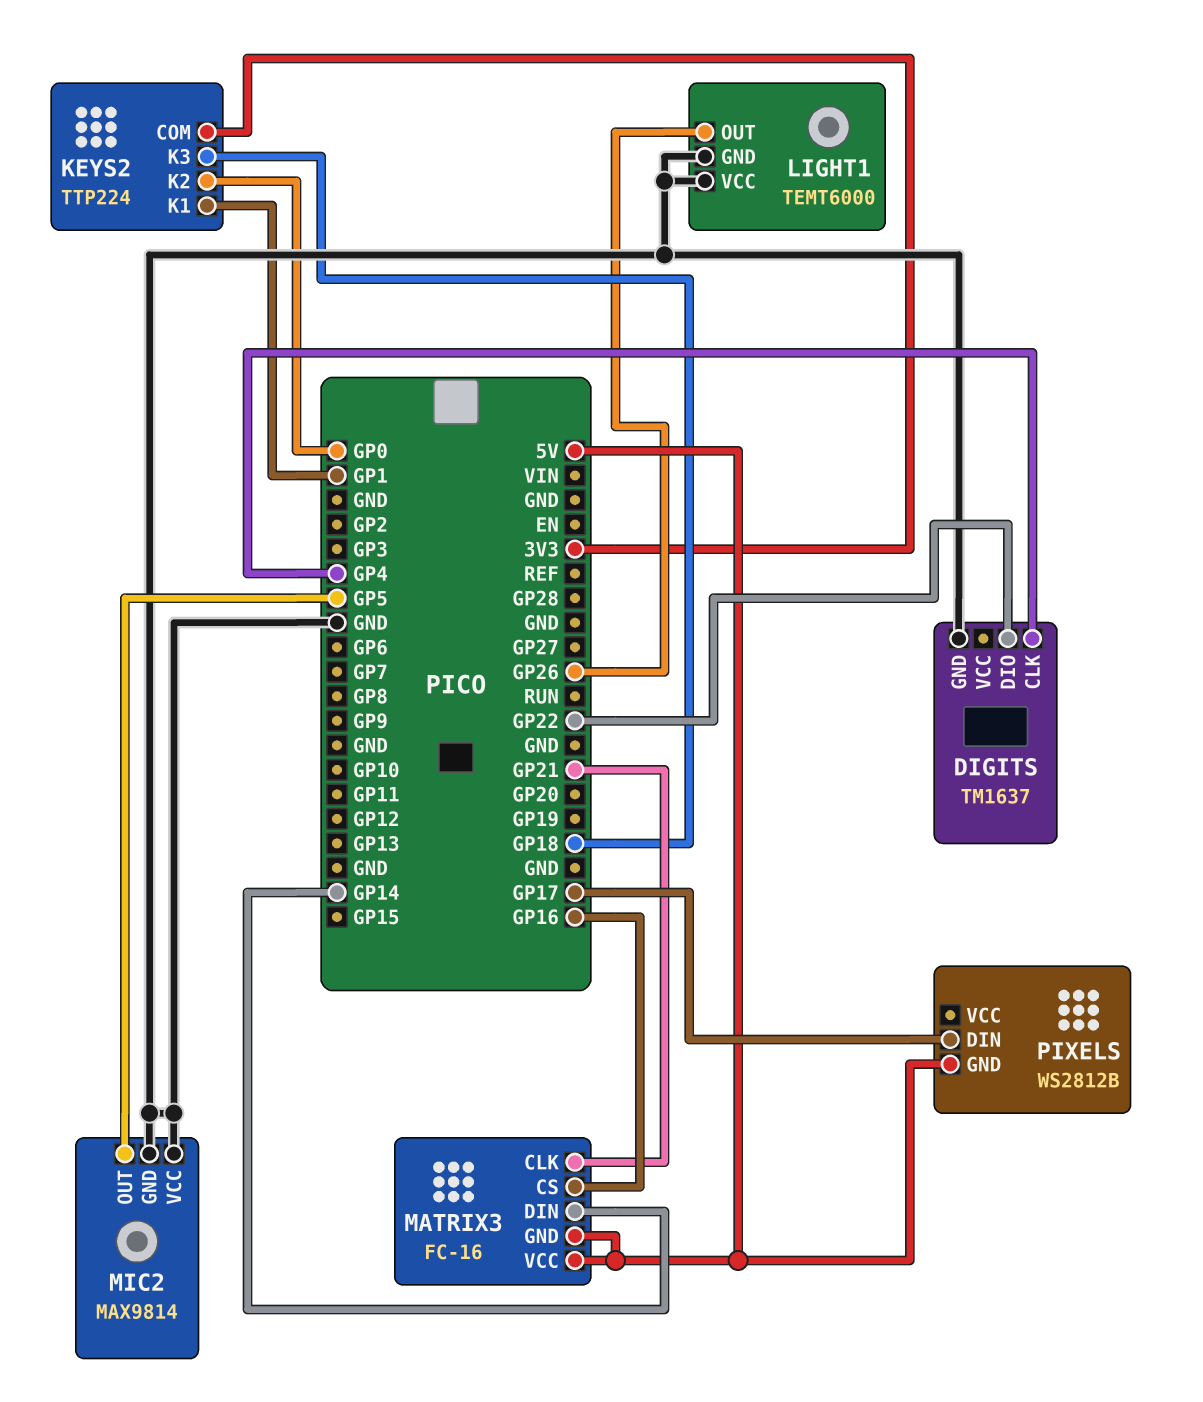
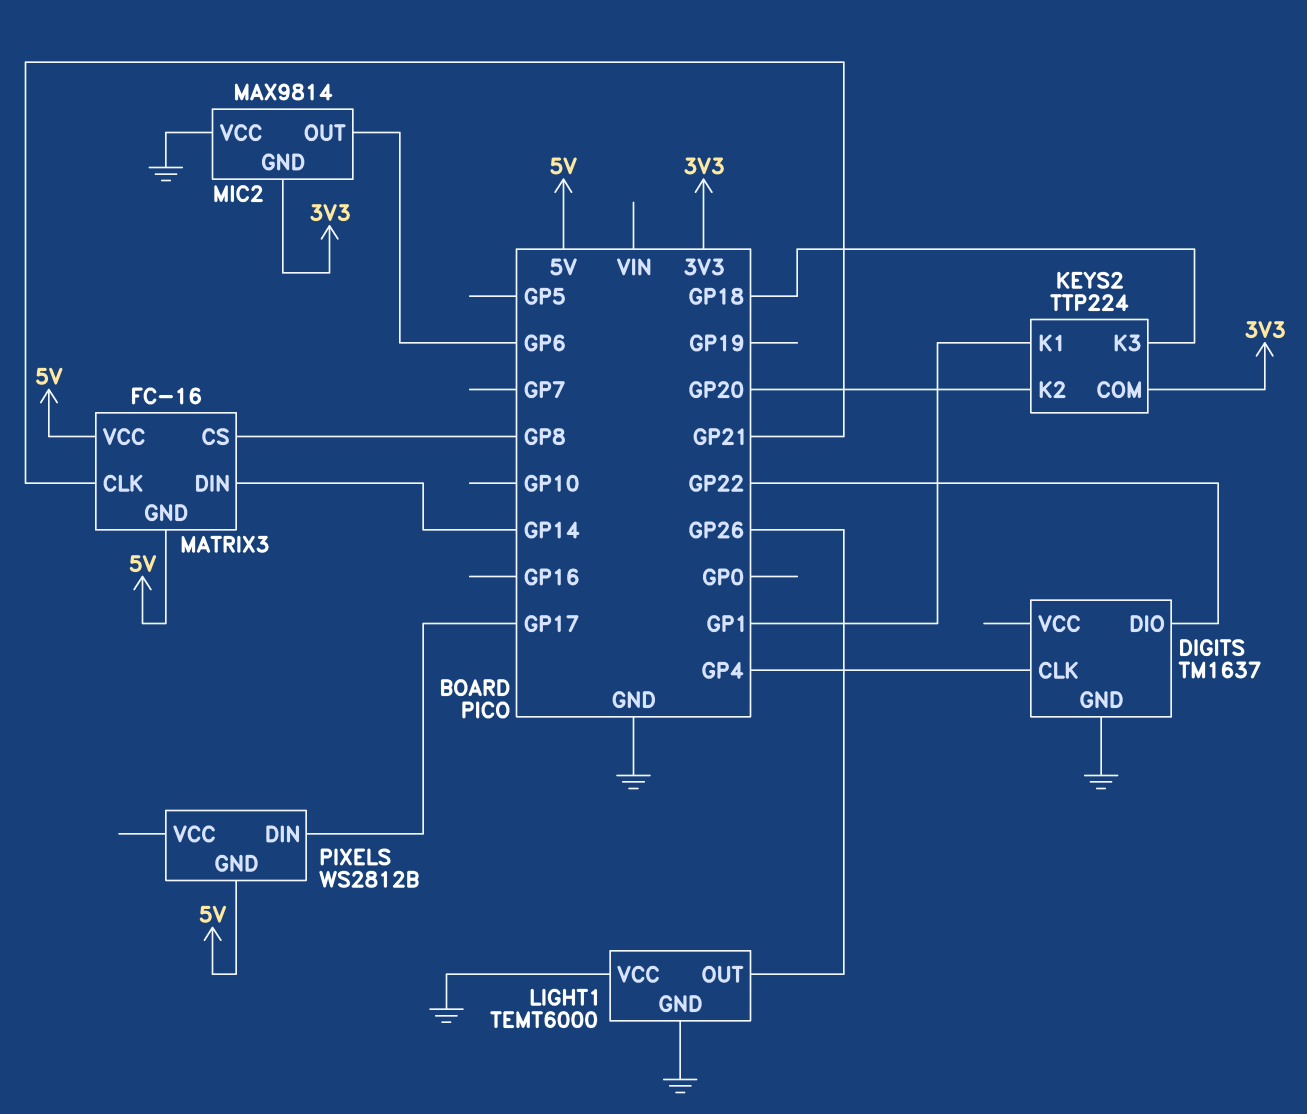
KEYS2 pin K2: GP0 -> GP20
MATRIX3 pin CS: GP16 -> GP8
MIC2 pin GND: GND -> 3V3
MIC2 pin OUT: GP5 -> GP6

